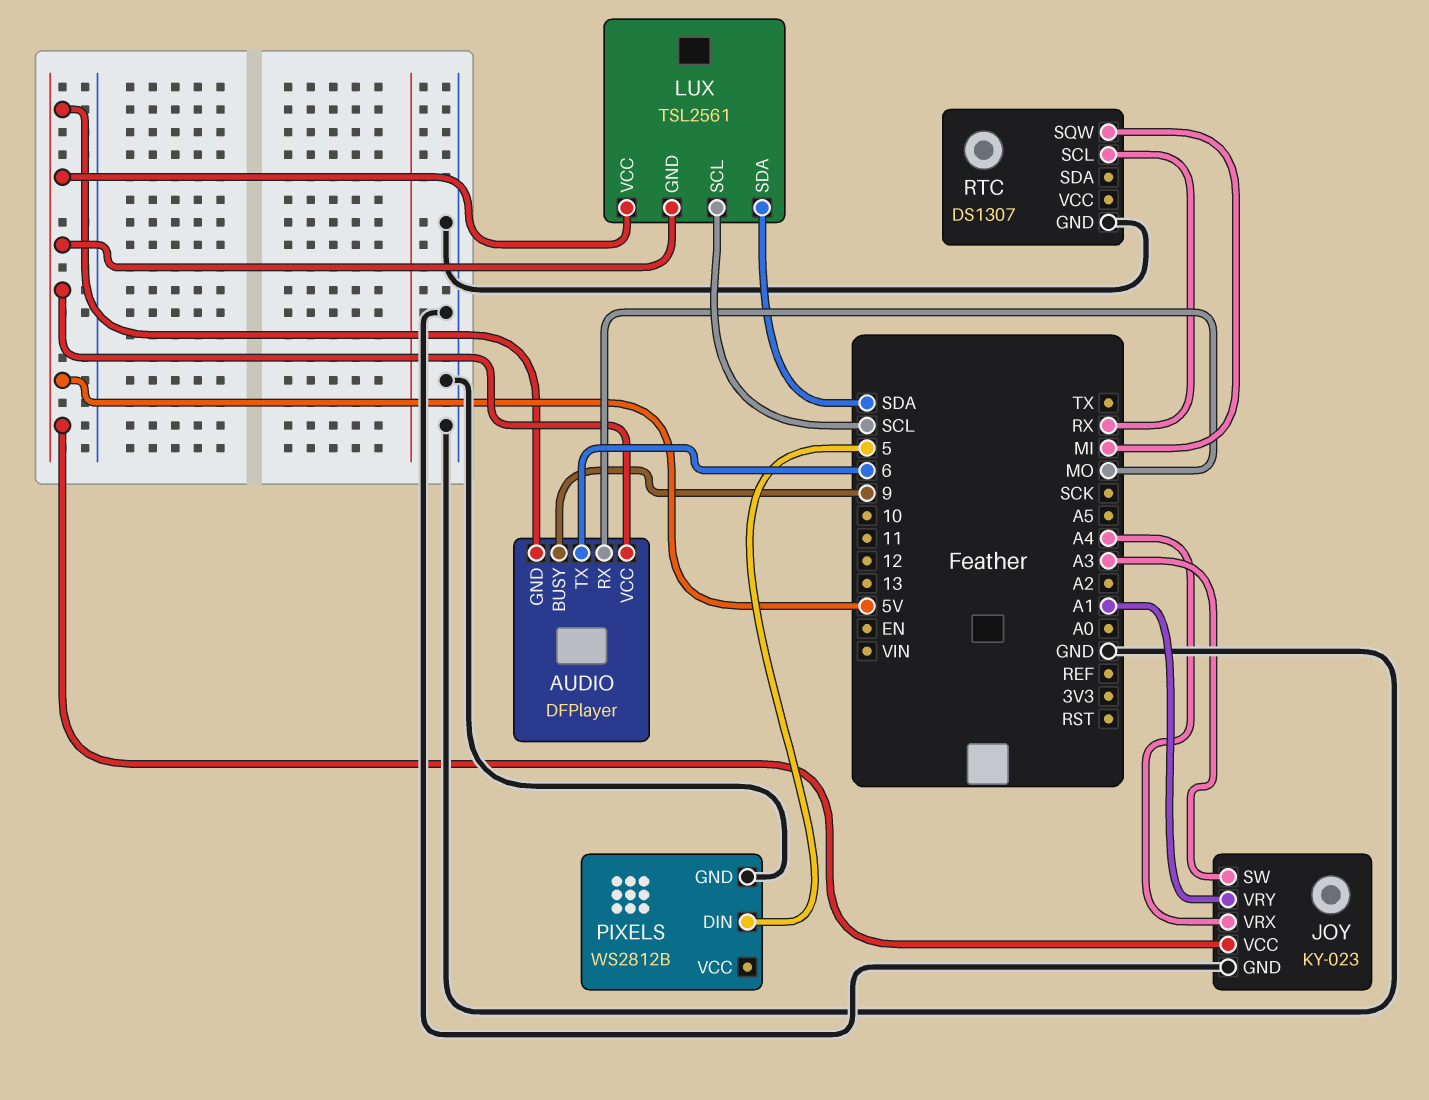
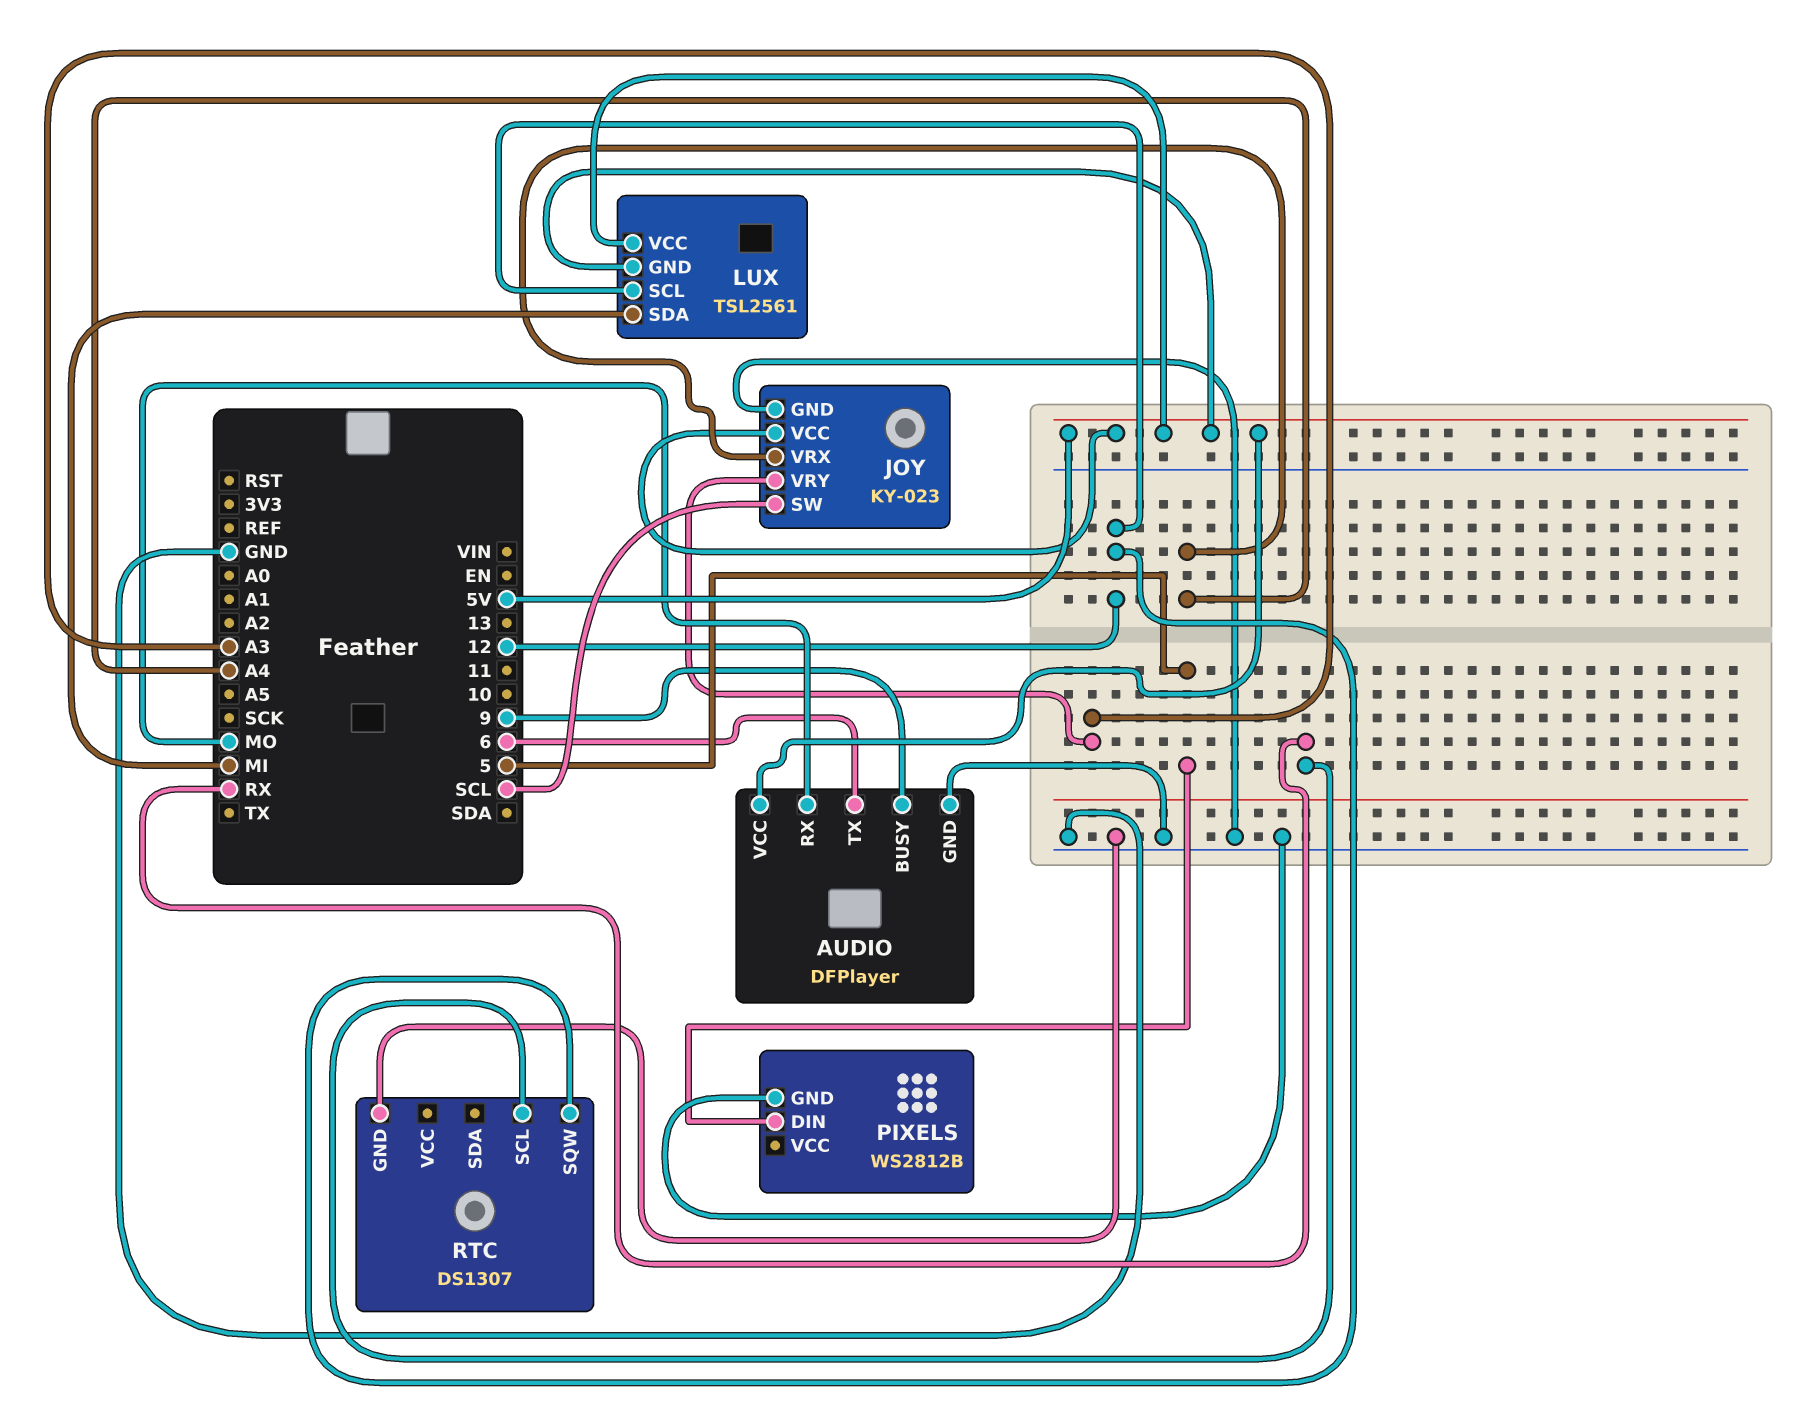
AUDIO pin GND: 5V -> GND
JOY pin SW: A3 -> SCL
JOY pin VRY: A1 -> A3
LUX pin SCL: SCL -> 12
LUX pin SDA: SDA -> MI
RTC pin SQW: MI -> 12

